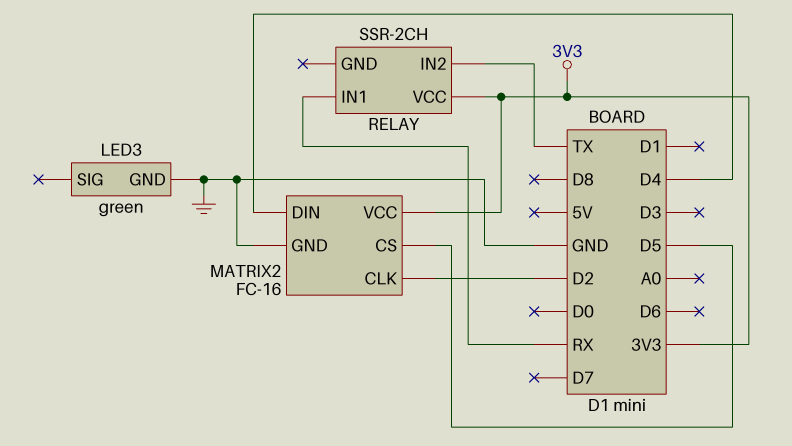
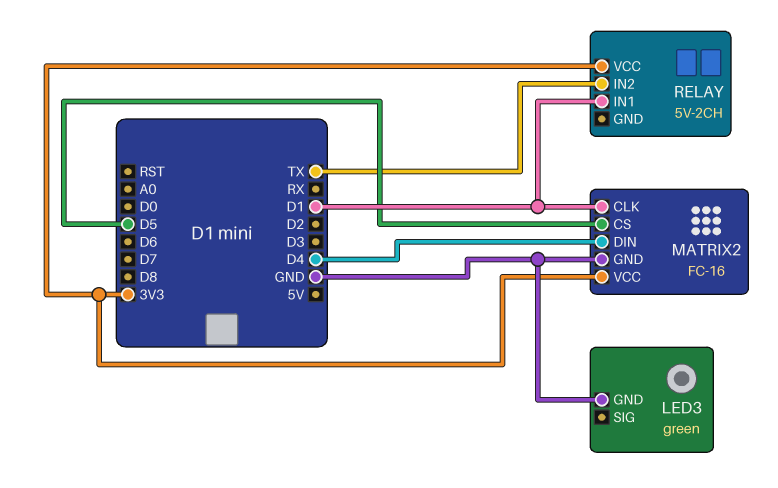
MATRIX2 pin CLK: D2 -> D1
RELAY: SSR-2CH -> 5V-2CH
RELAY pin IN1: RX -> D1

